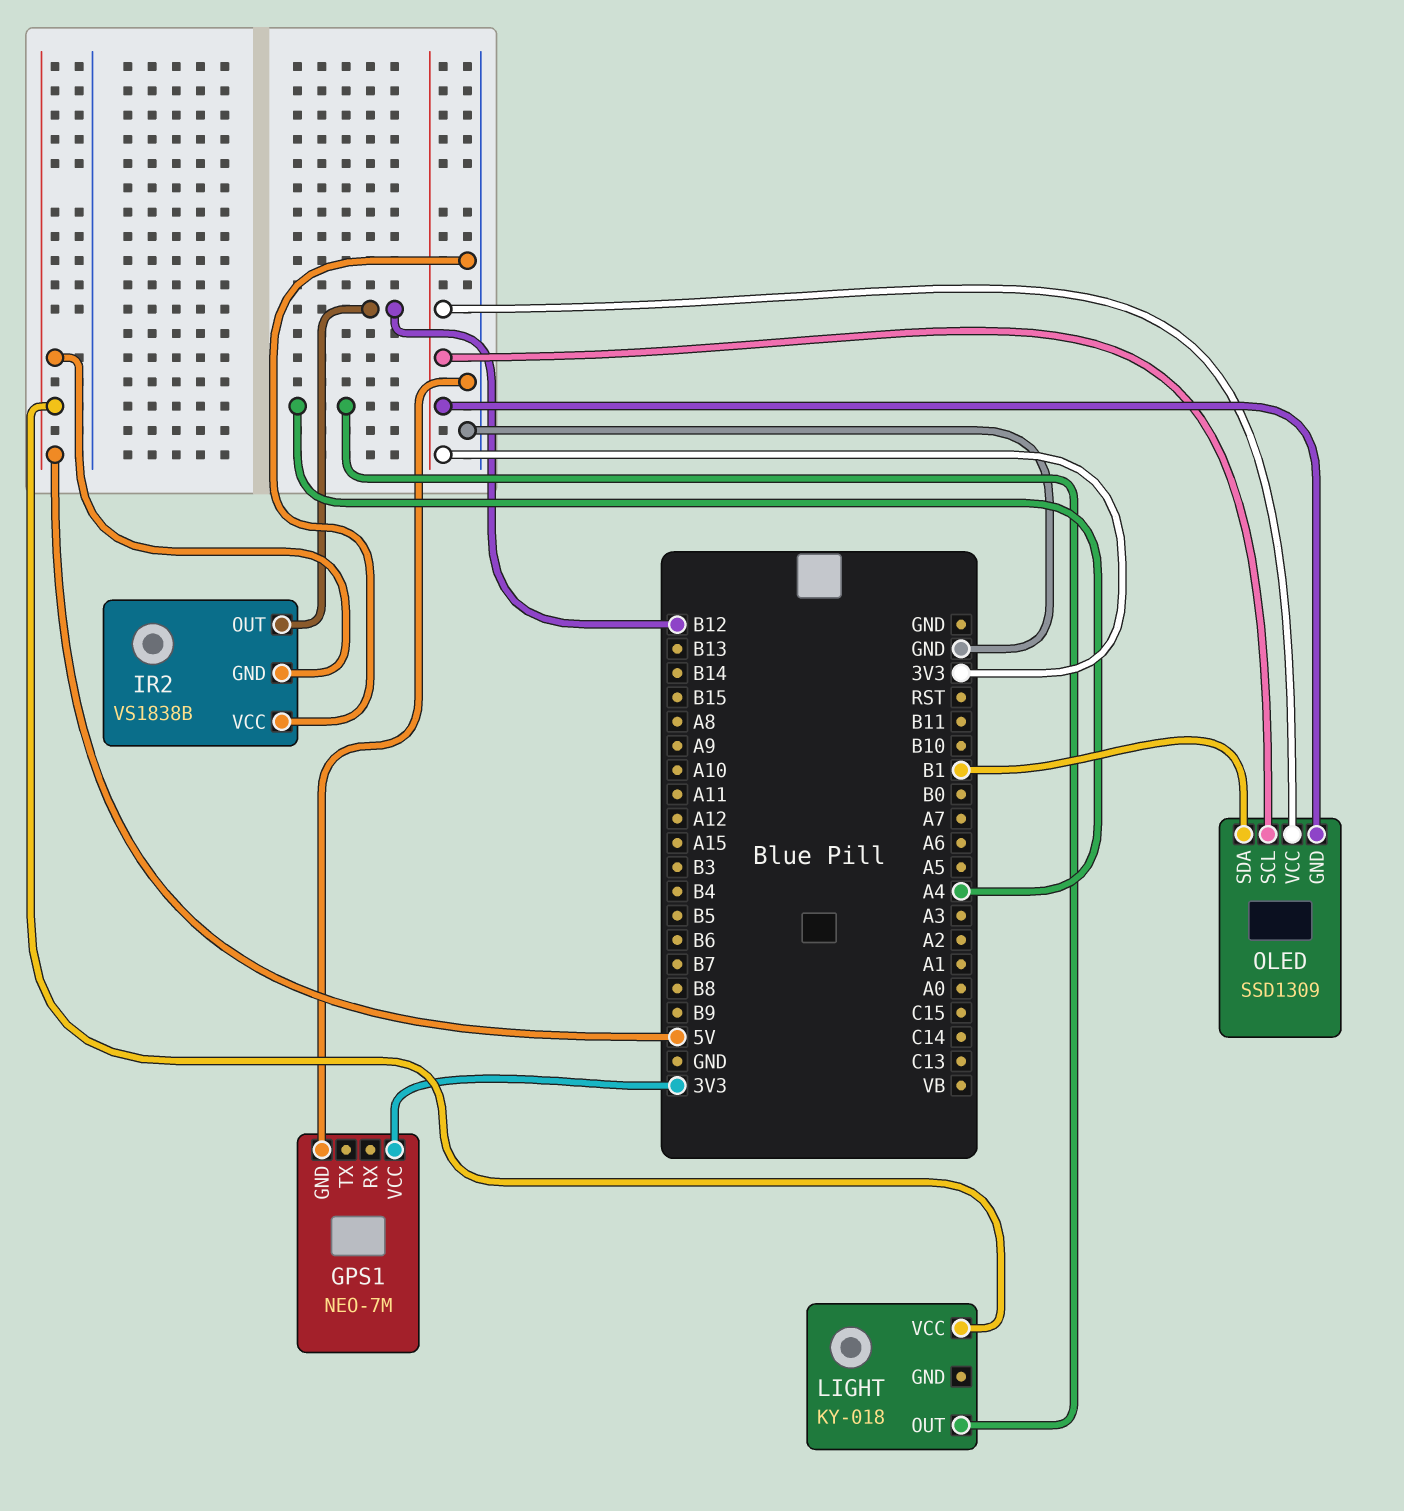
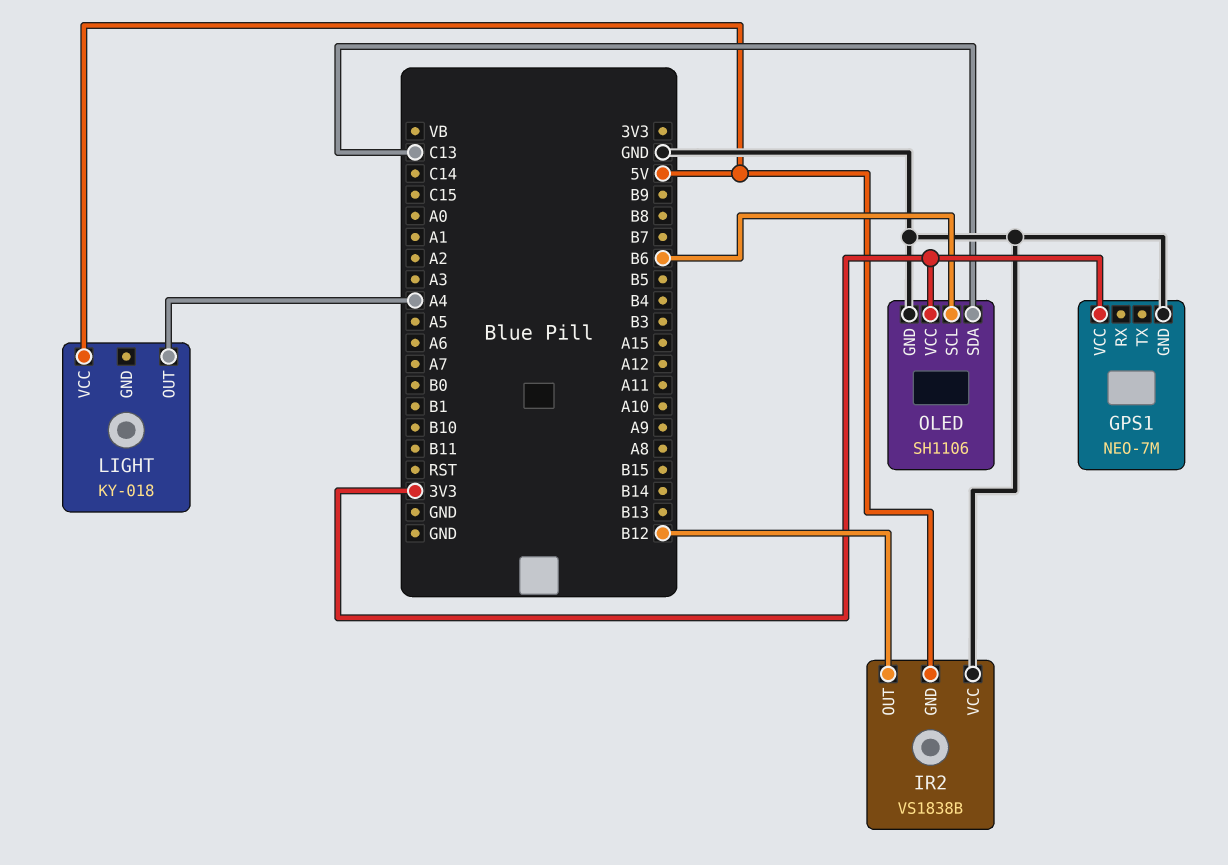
OLED: SSD1309 -> SH1106
OLED pin GND: 3V3 -> GND
OLED pin SCL: 3V3 -> B6
OLED pin SDA: B1 -> C13

